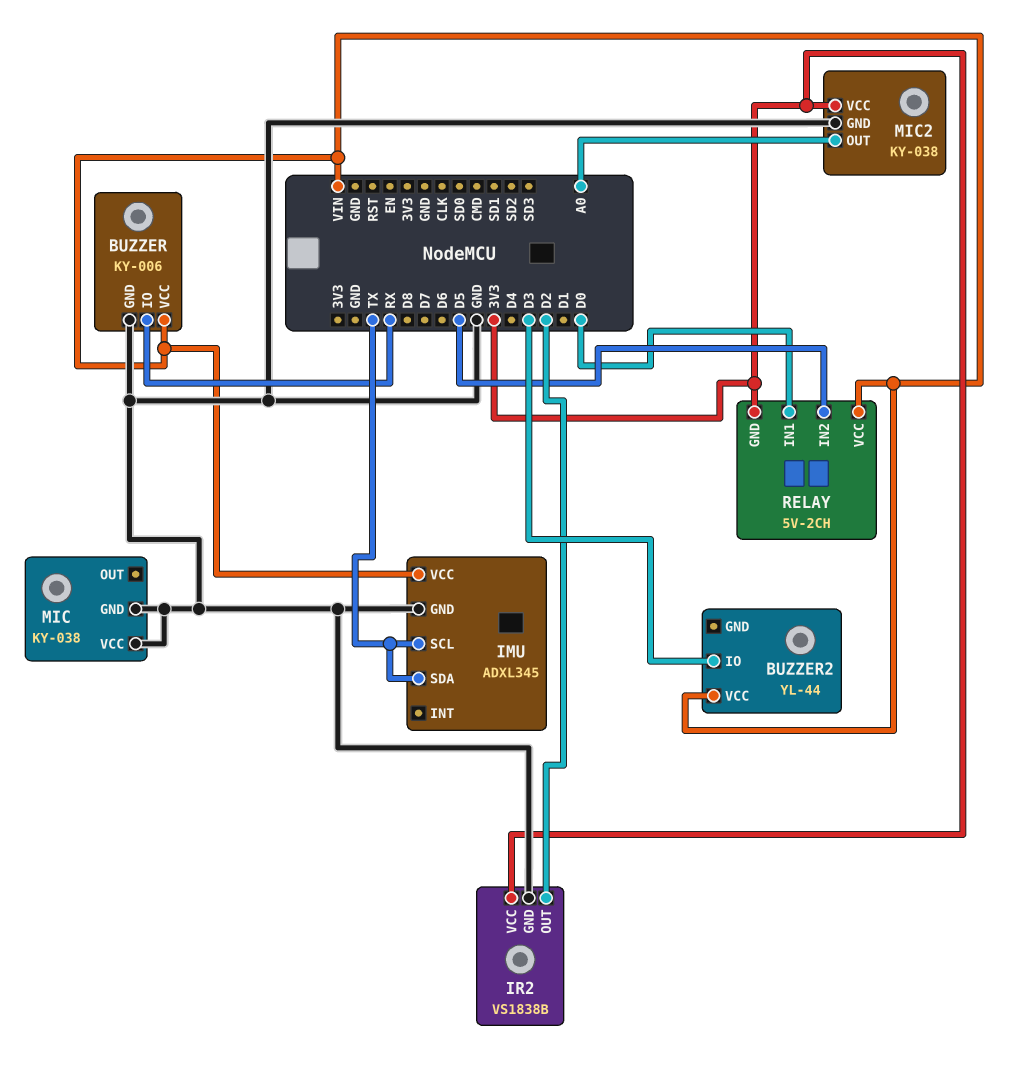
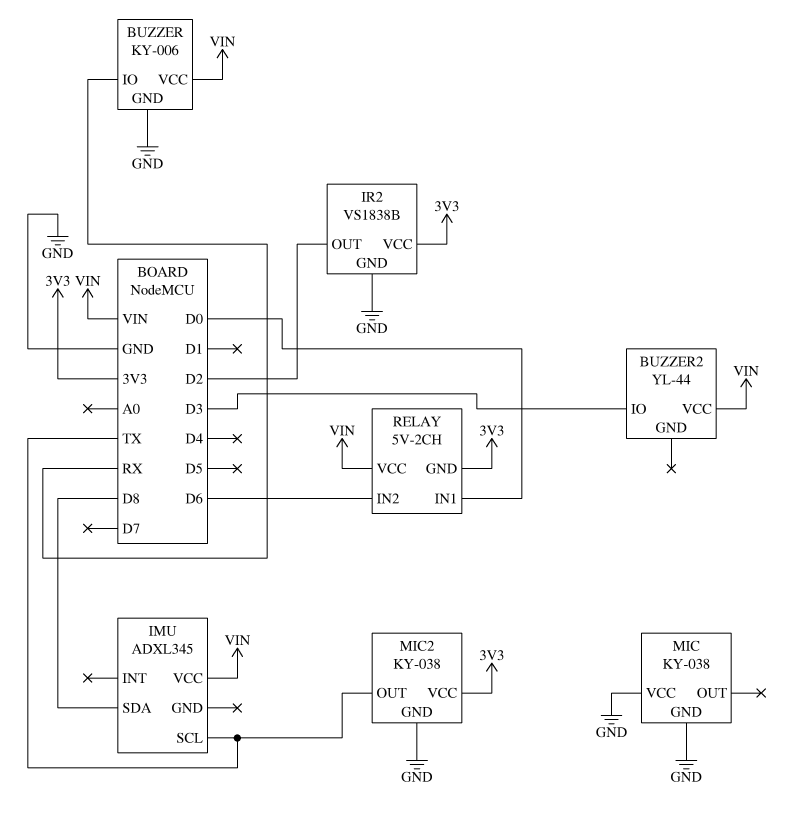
IMU pin GND: GND -> none
IMU pin SDA: TX -> D8
MIC2 pin OUT: A0 -> TX
RELAY pin IN2: D5 -> D6

